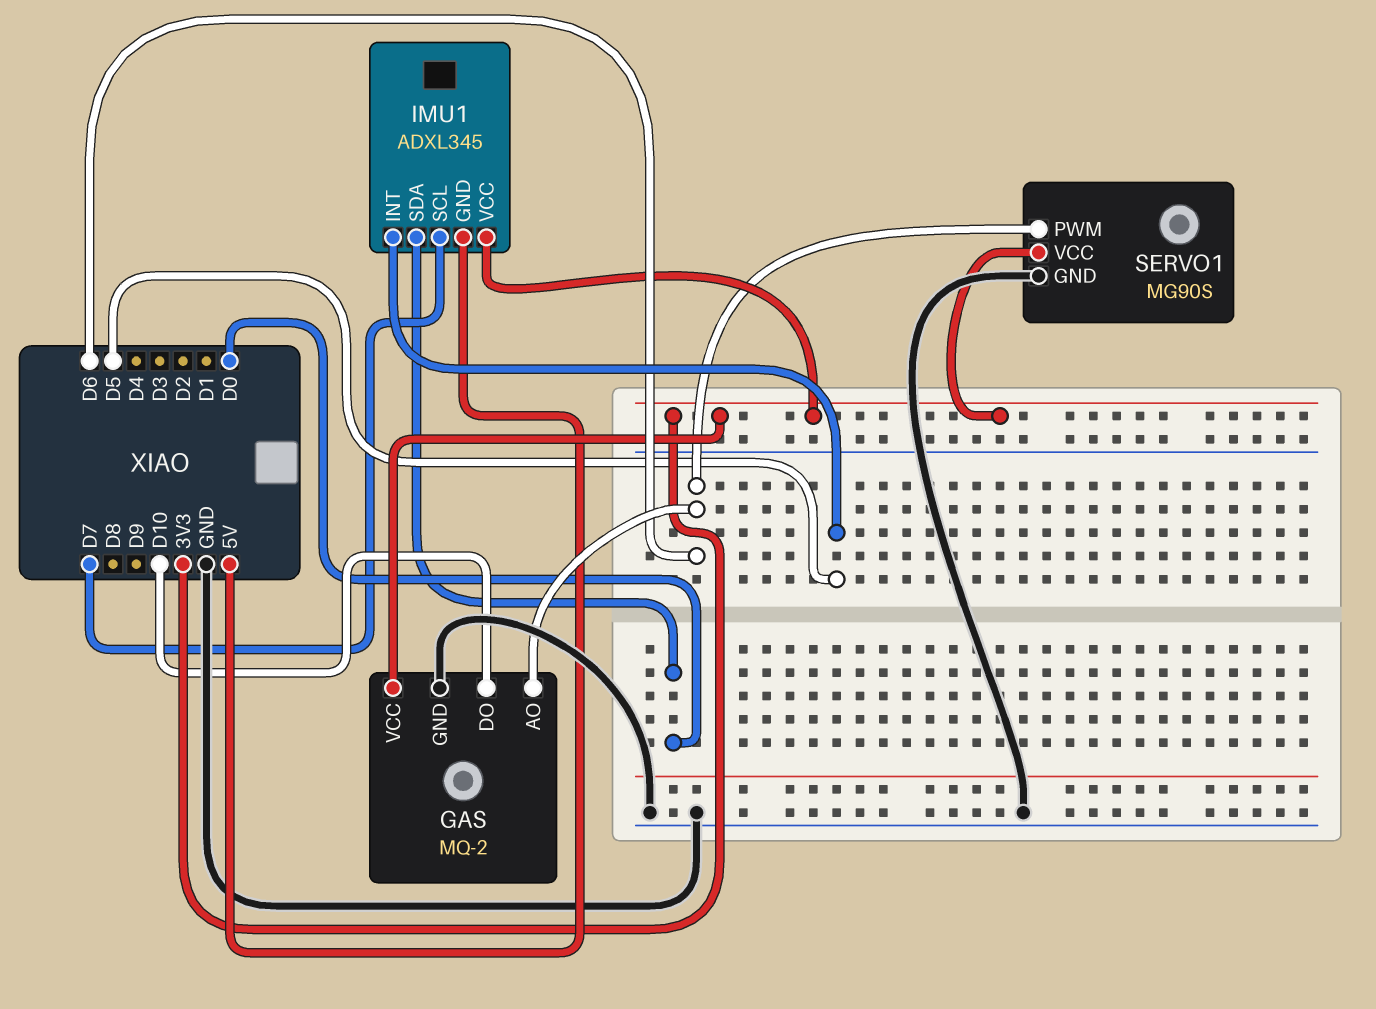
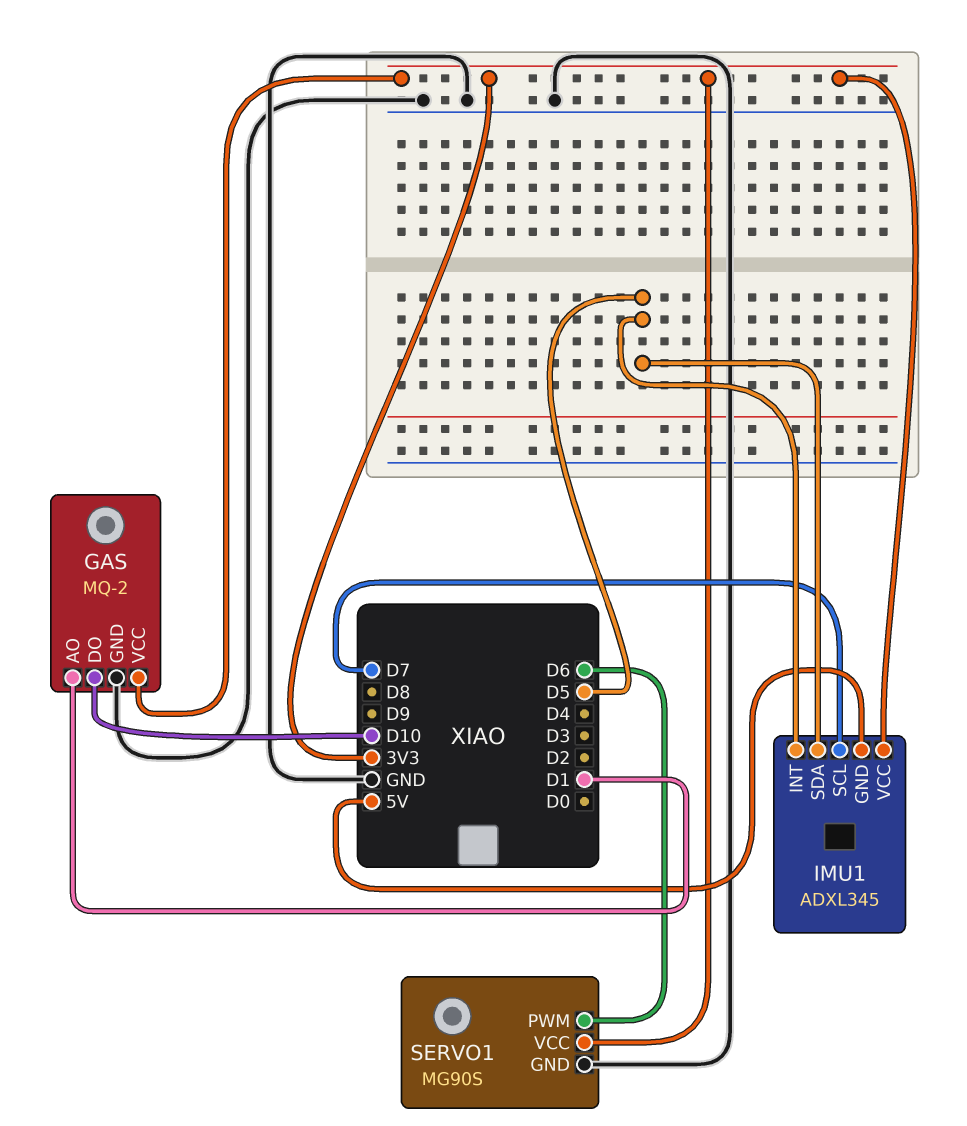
GAS pin AO: D6 -> D1
IMU1 pin SDA: D0 -> D5

